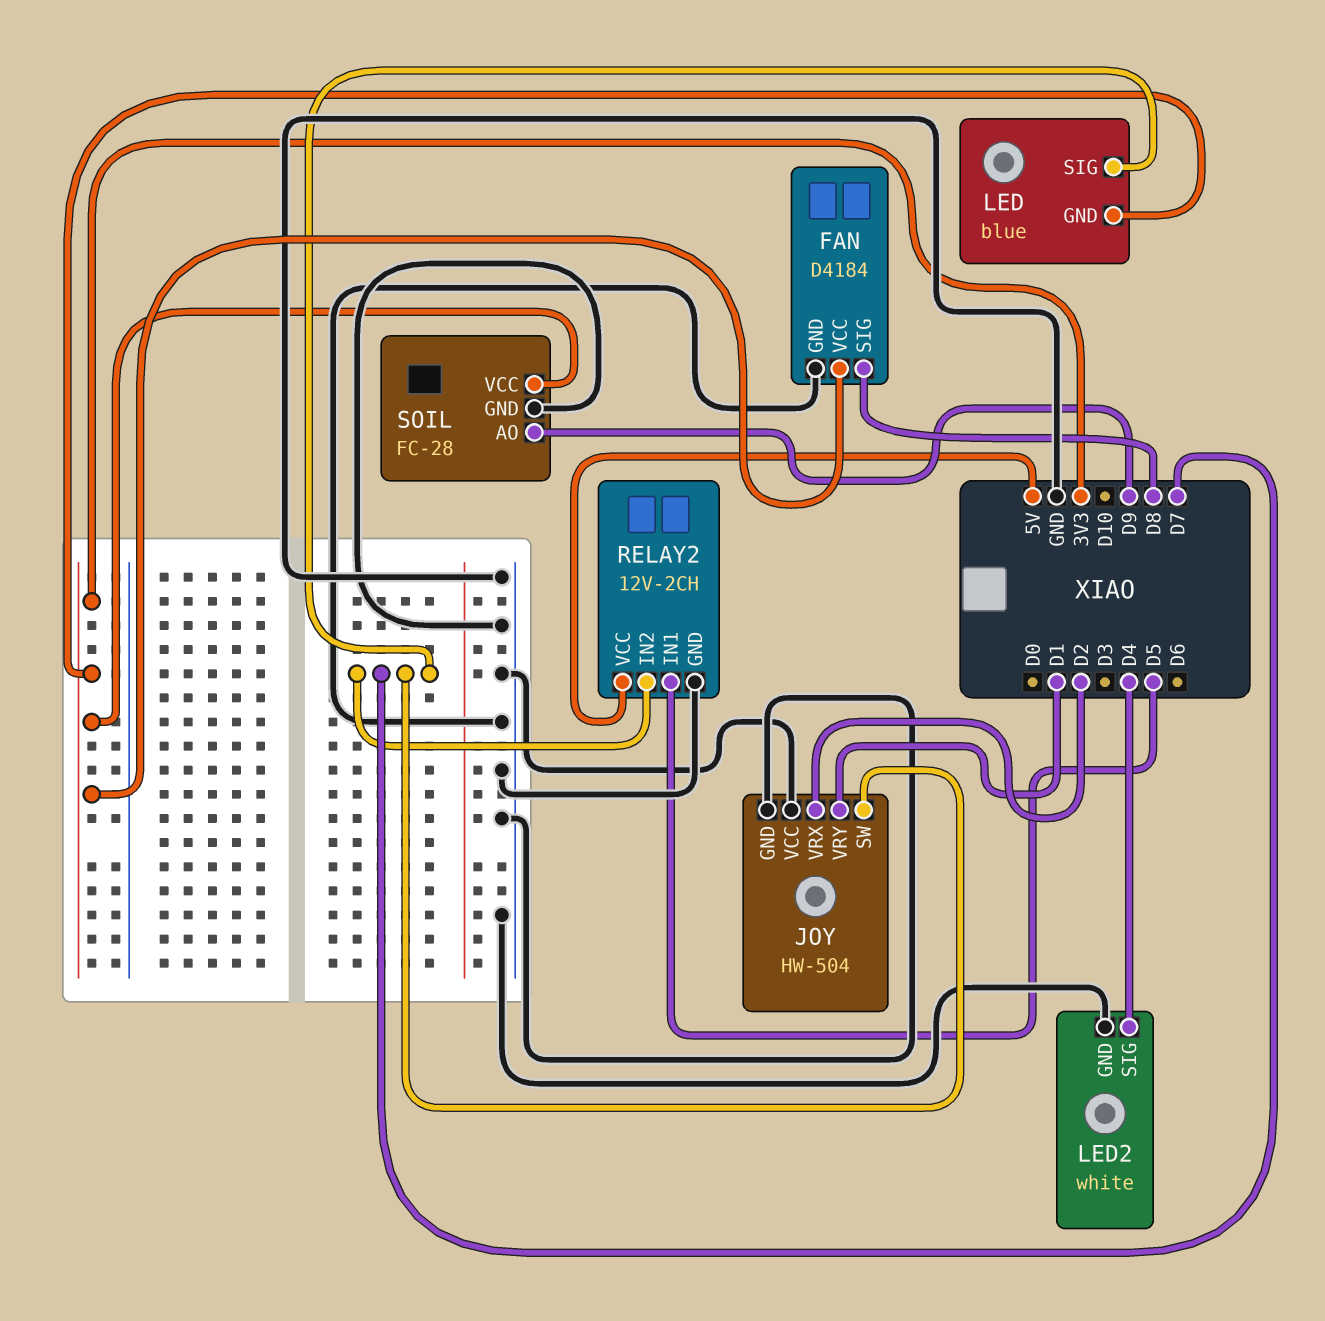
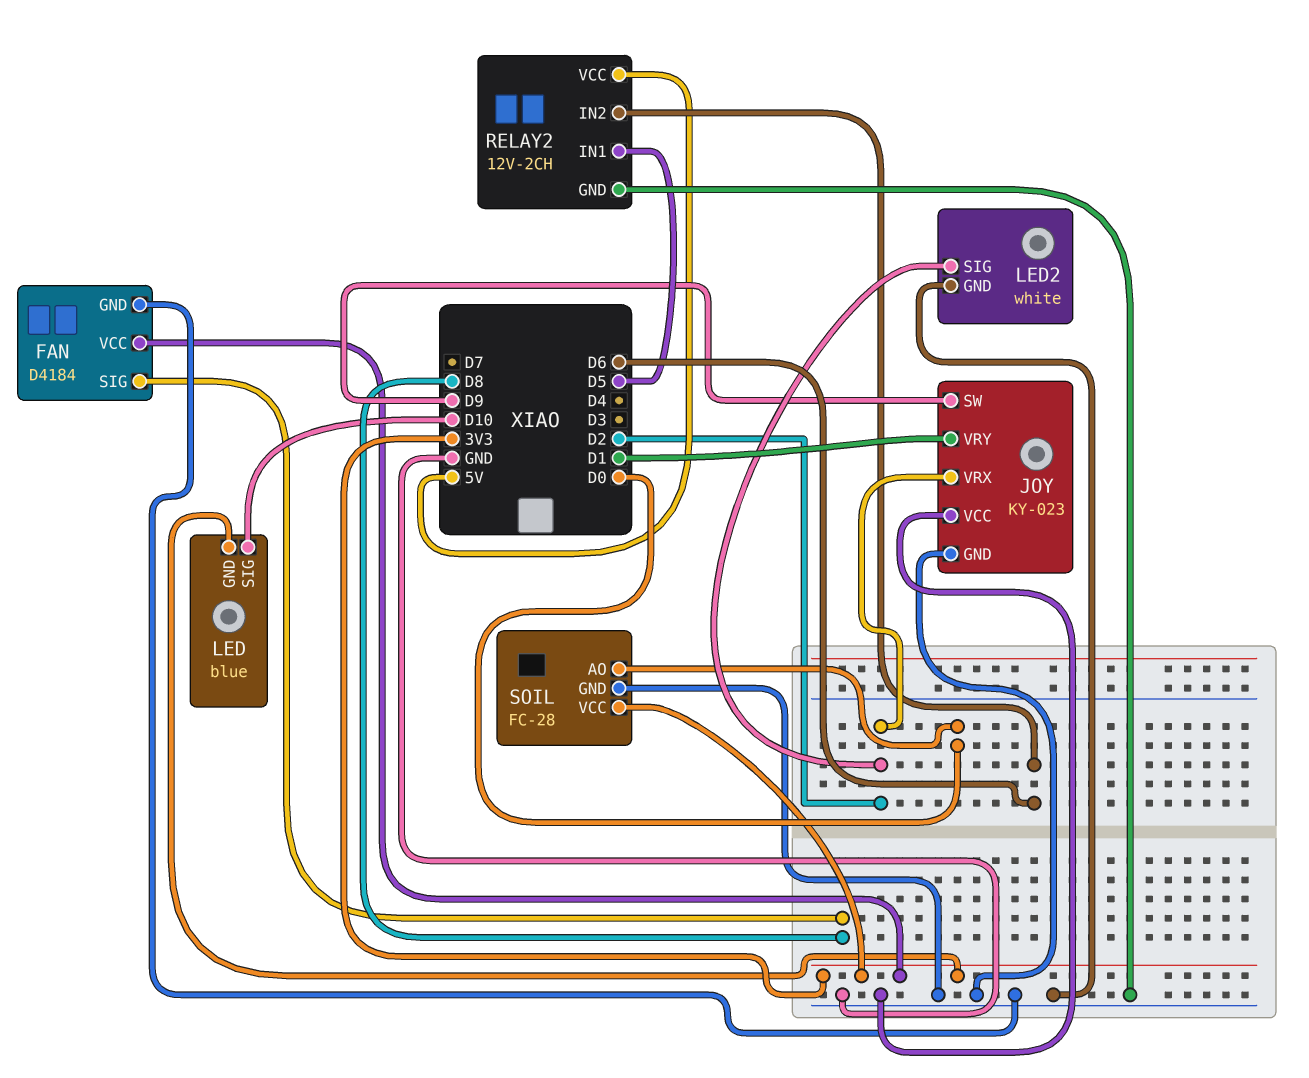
JOY: HW-504 -> KY-023
JOY pin SW: D7 -> D9
LED pin SIG: D7 -> D10
LED2 pin SIG: D4 -> D2
RELAY2 pin IN2: D7 -> D6
SOIL pin AO: D9 -> D0

